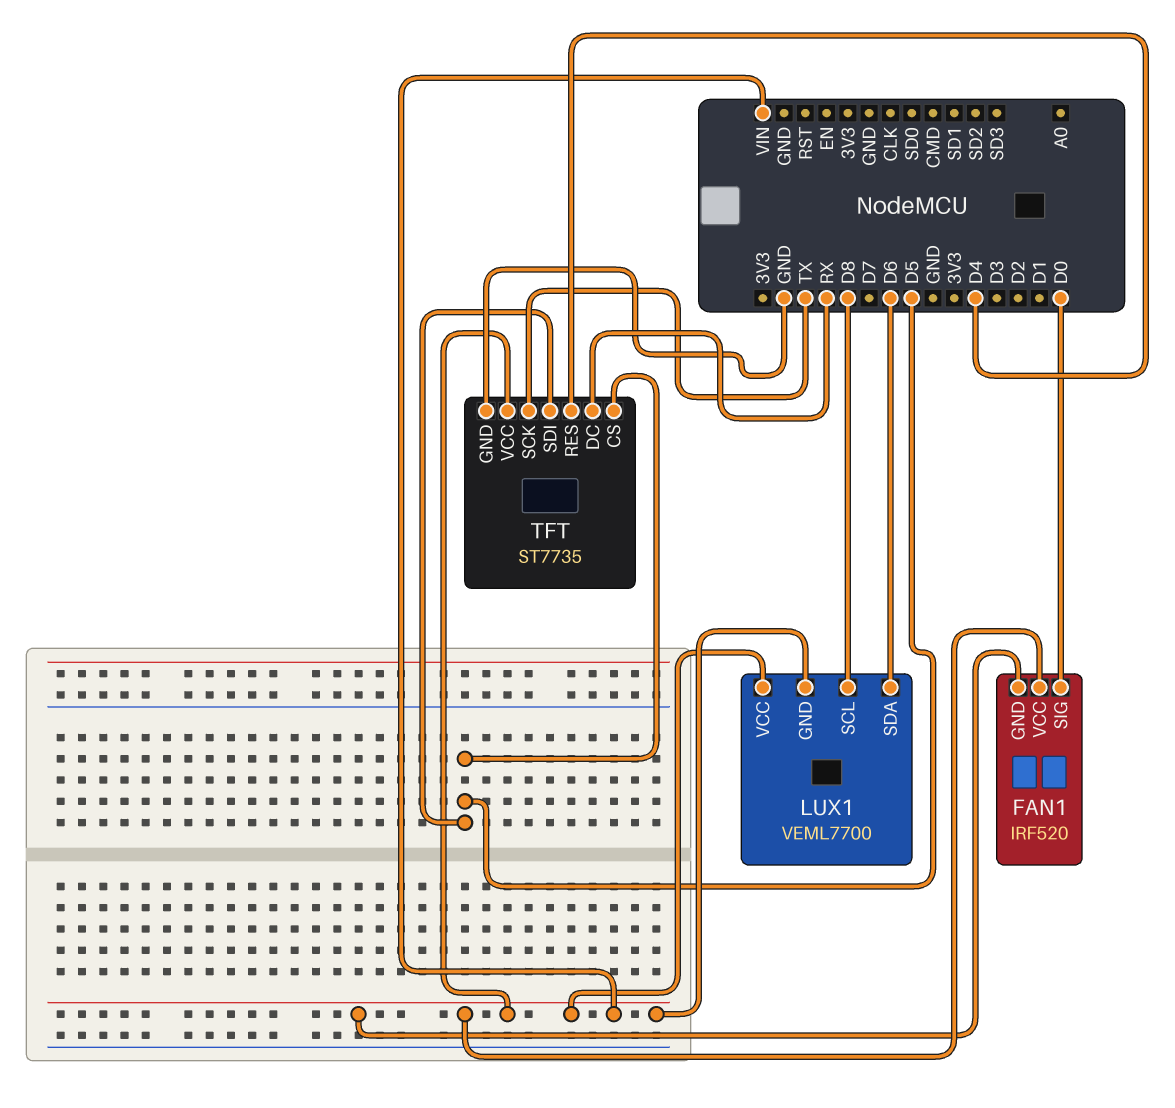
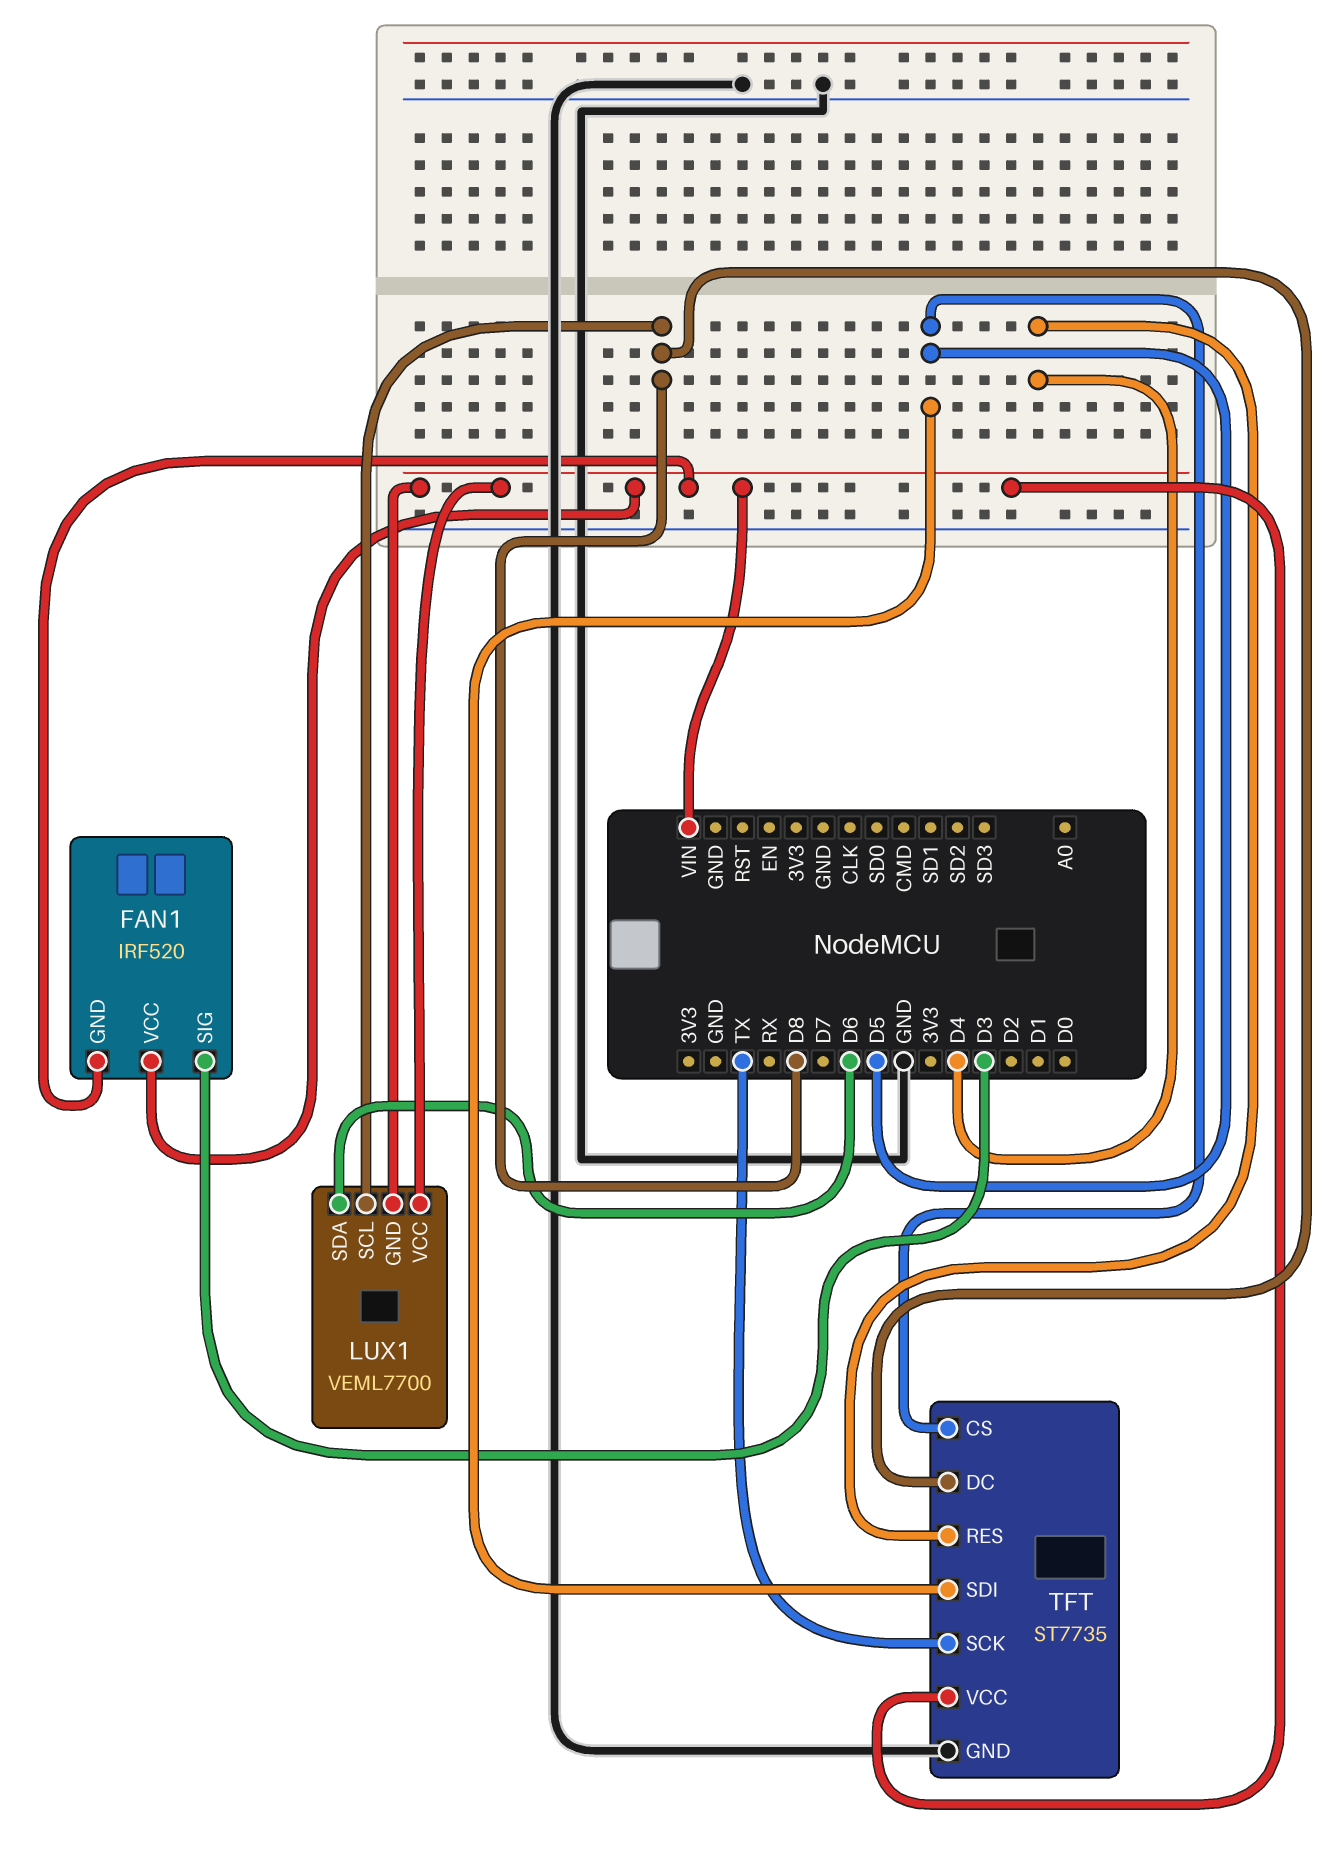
FAN1 pin SIG: D0 -> D3
TFT pin DC: RX -> D8

